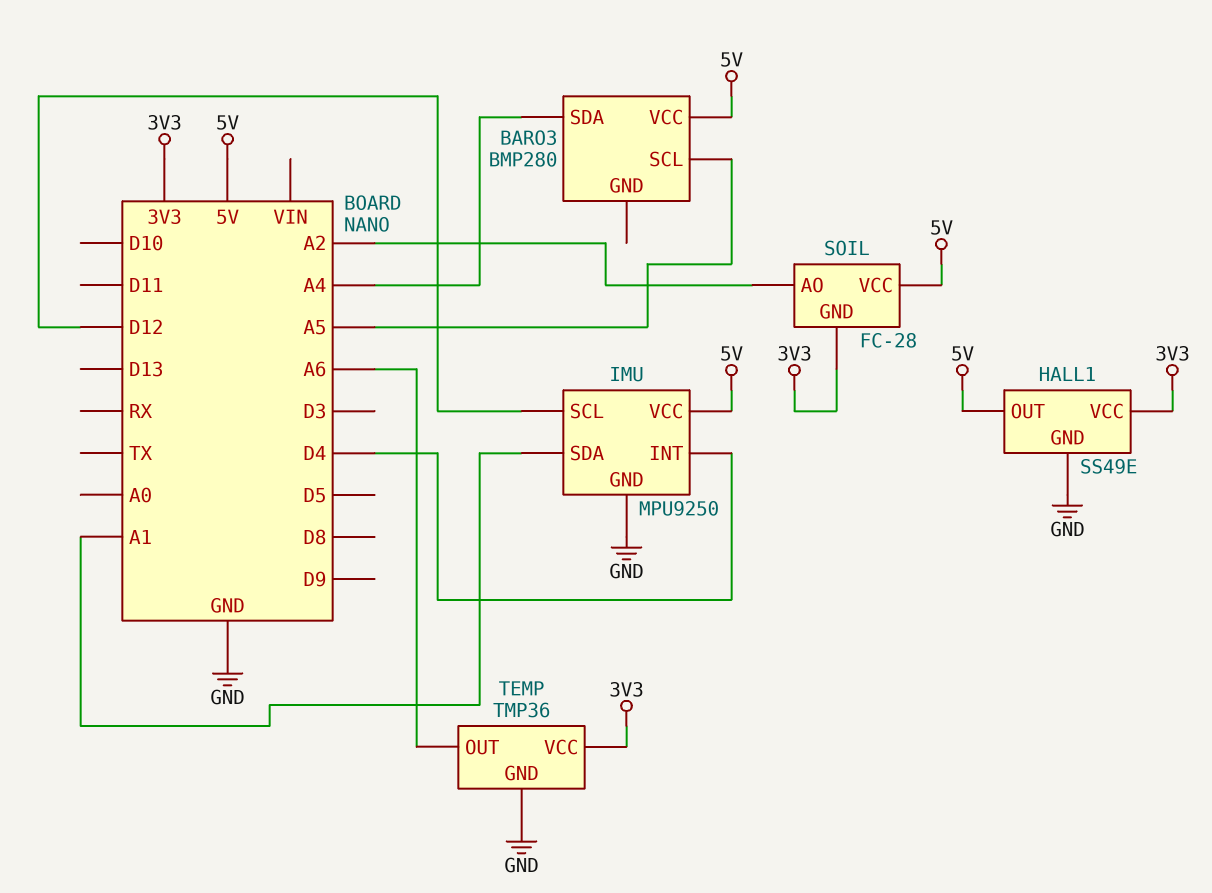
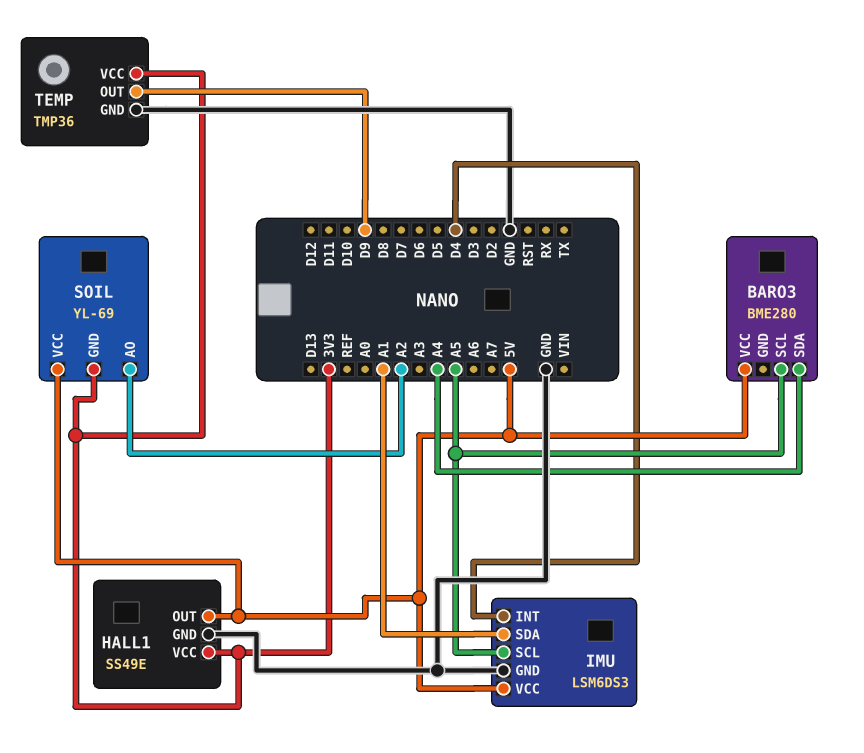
BARO3: BMP280 -> BME280
IMU: MPU9250 -> LSM6DS3
IMU pin SCL: D12 -> A5
SOIL: FC-28 -> YL-69
TEMP pin OUT: A6 -> D9

